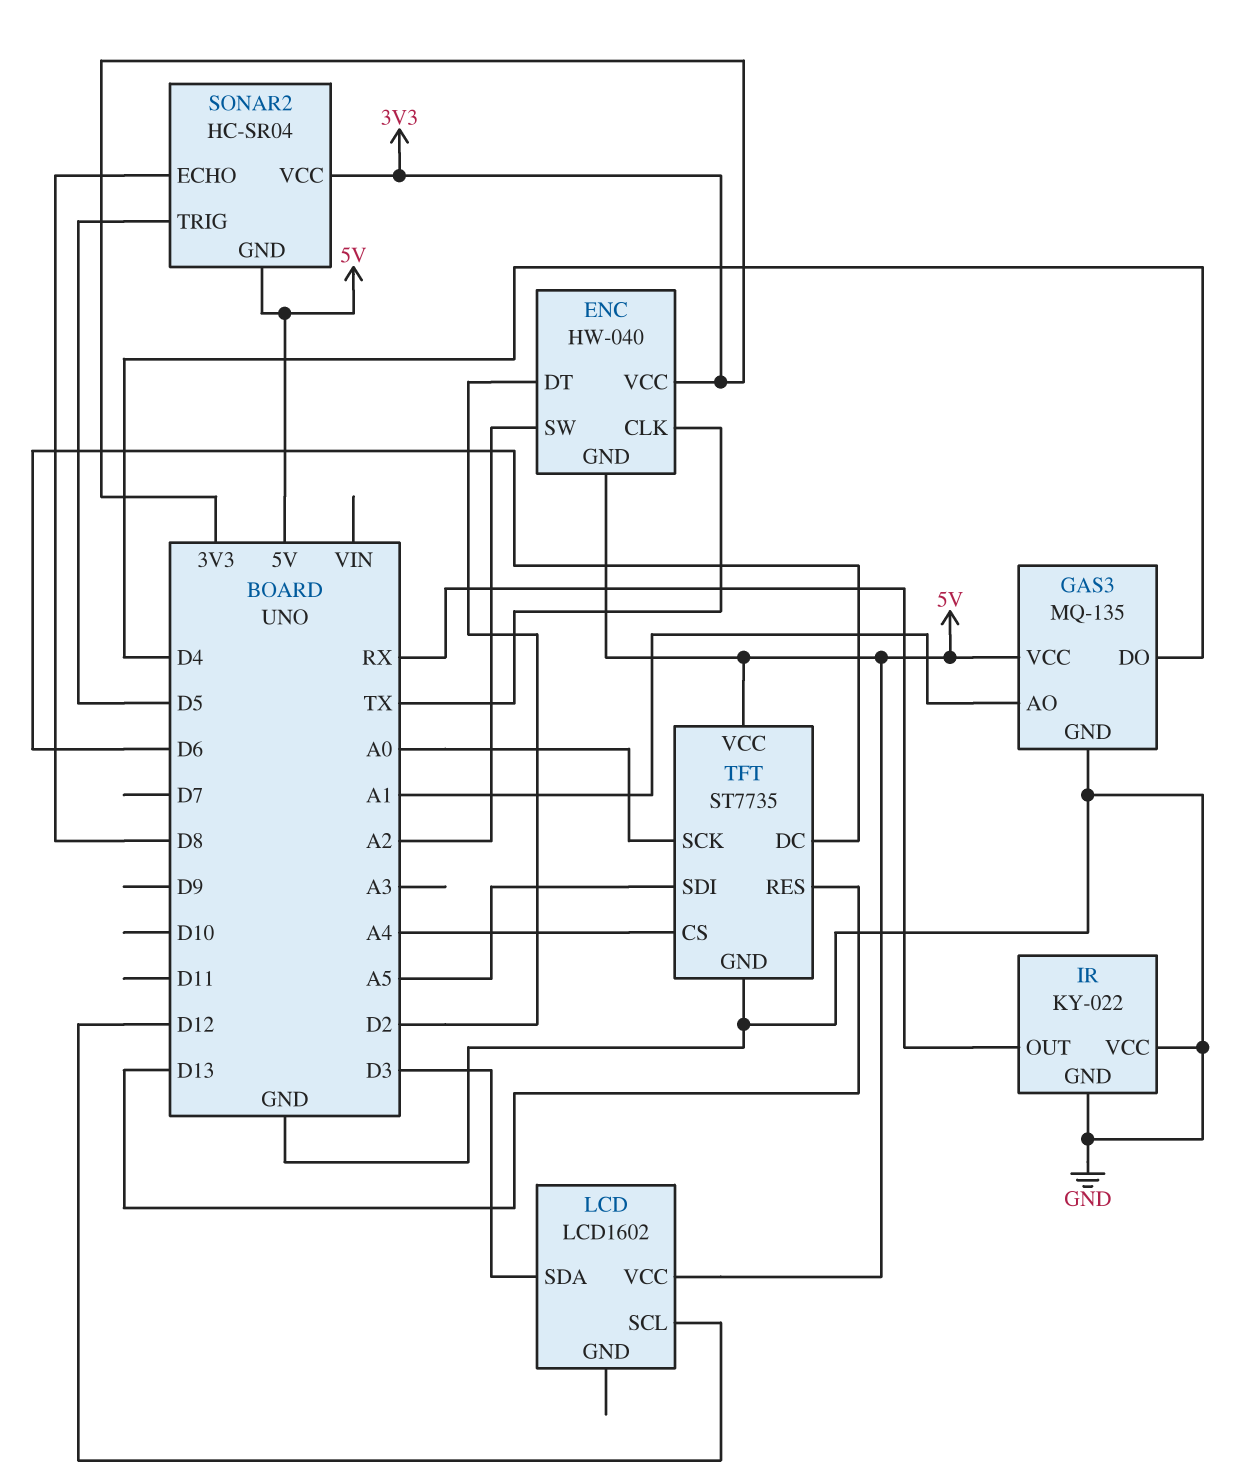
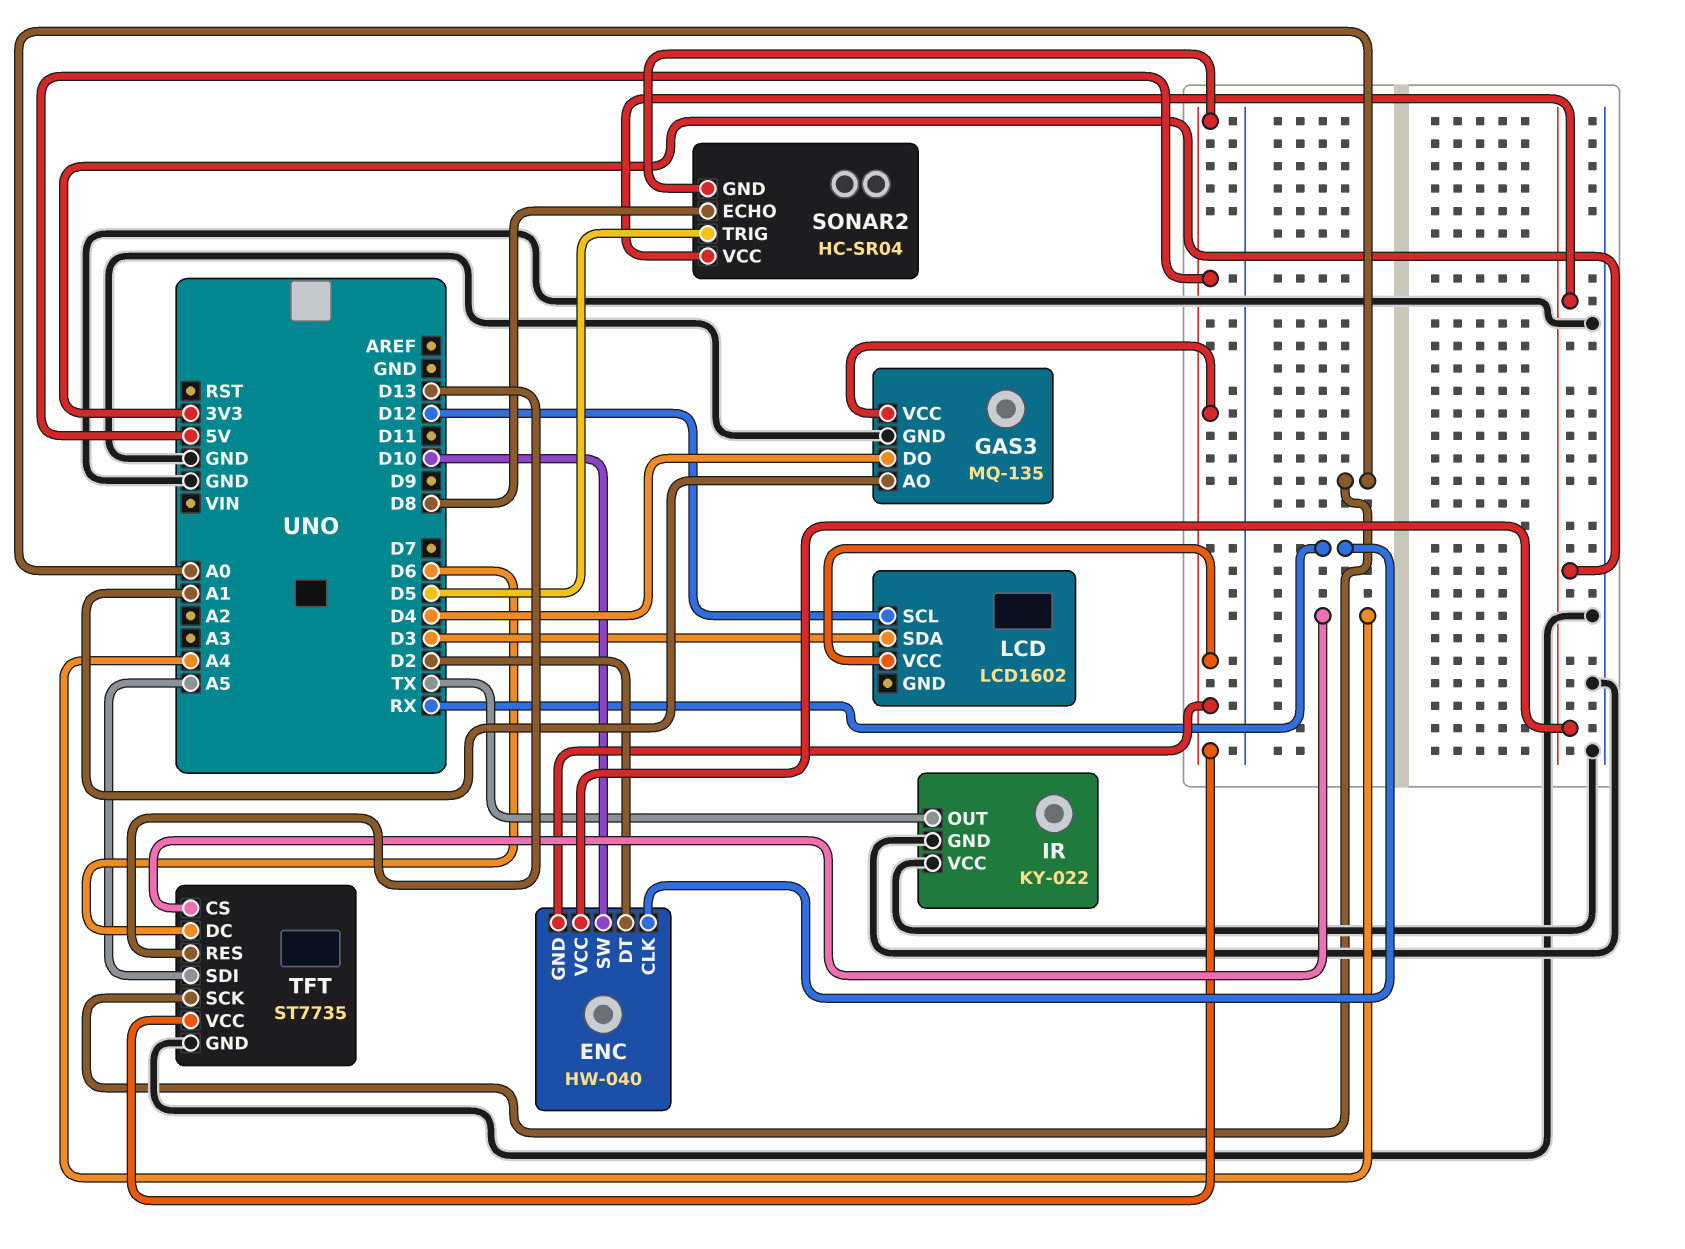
ENC pin CLK: TX -> RX
ENC pin SW: A2 -> D10
IR pin OUT: RX -> TX

